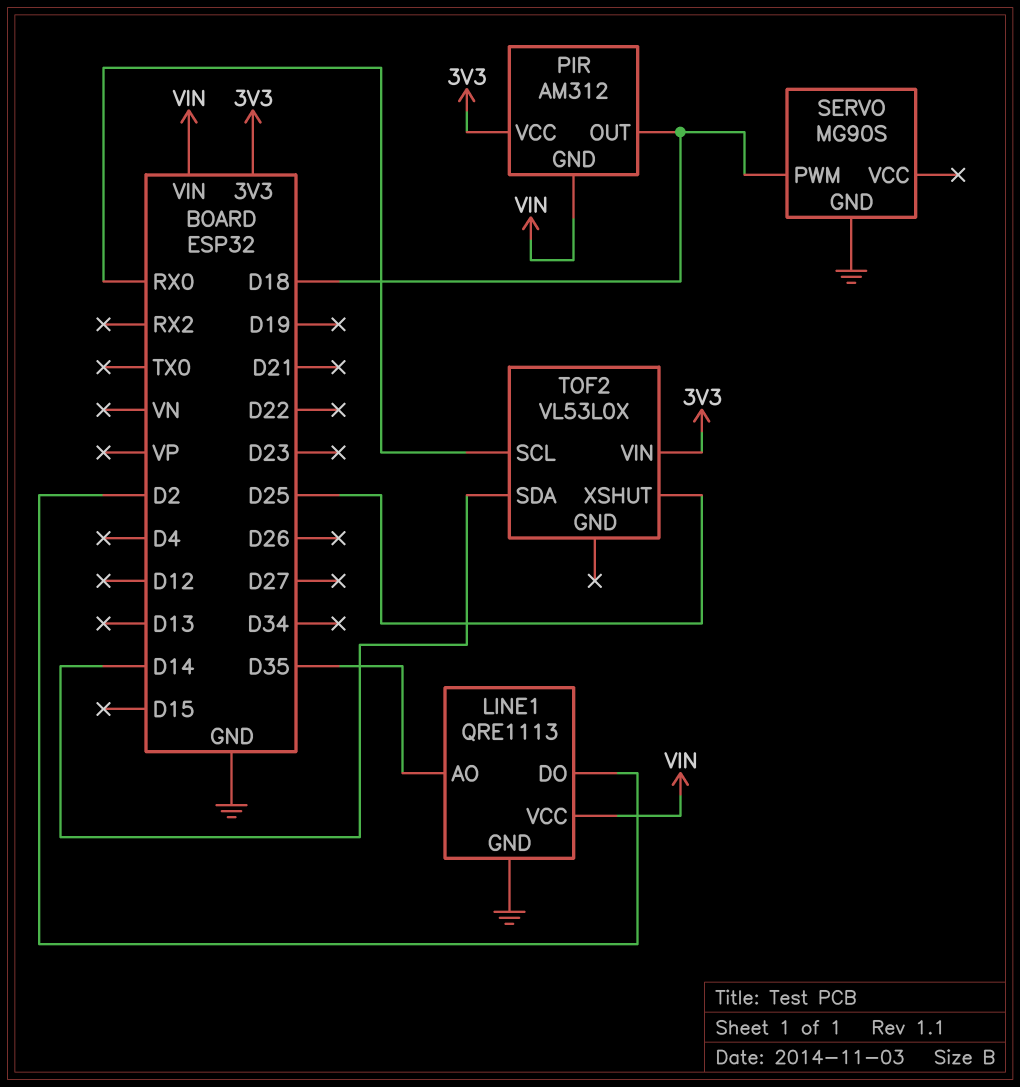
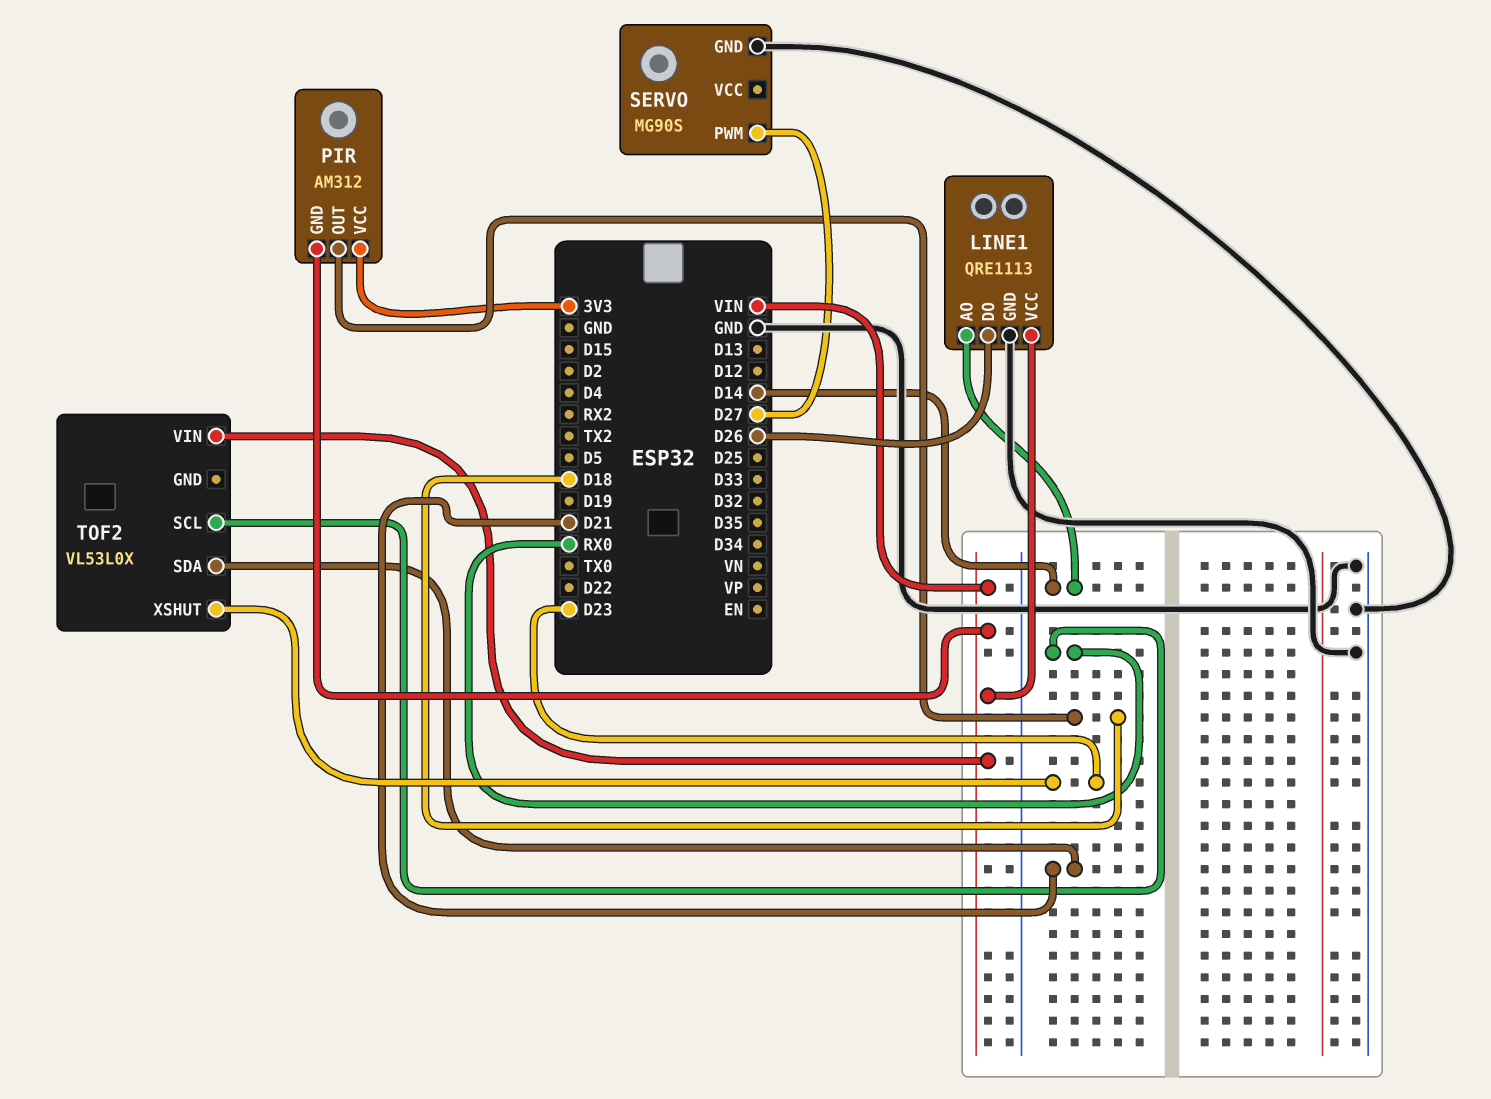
LINE1 pin AO: D35 -> D14
LINE1 pin DO: D2 -> D26
SERVO pin PWM: D18 -> D27
TOF2 pin SDA: D14 -> D21
TOF2 pin VIN: 3V3 -> VIN
TOF2 pin XSHUT: D25 -> D23

